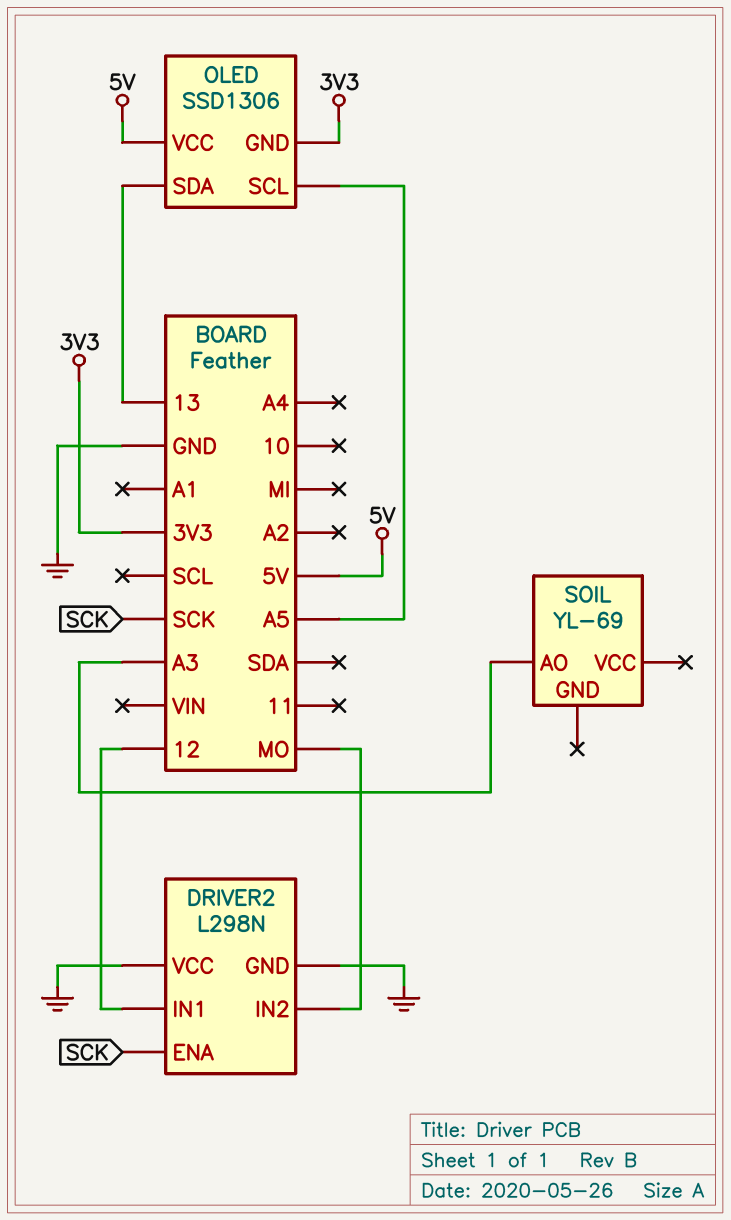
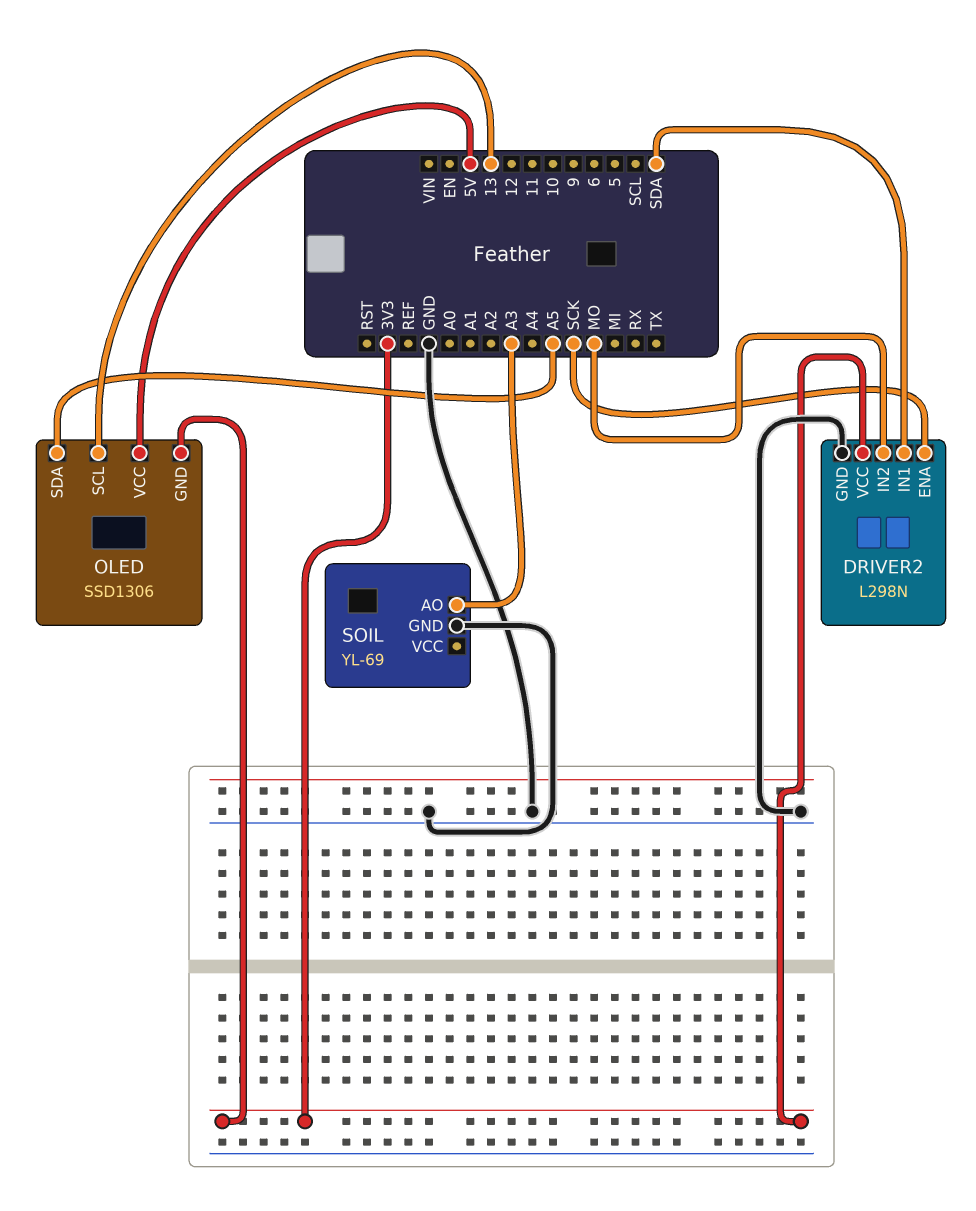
DRIVER2 pin IN1: 12 -> SDA
DRIVER2 pin VCC: GND -> 3V3
OLED pin SCL: A5 -> 13
OLED pin SDA: 13 -> A5
SOIL pin GND: none -> GND

